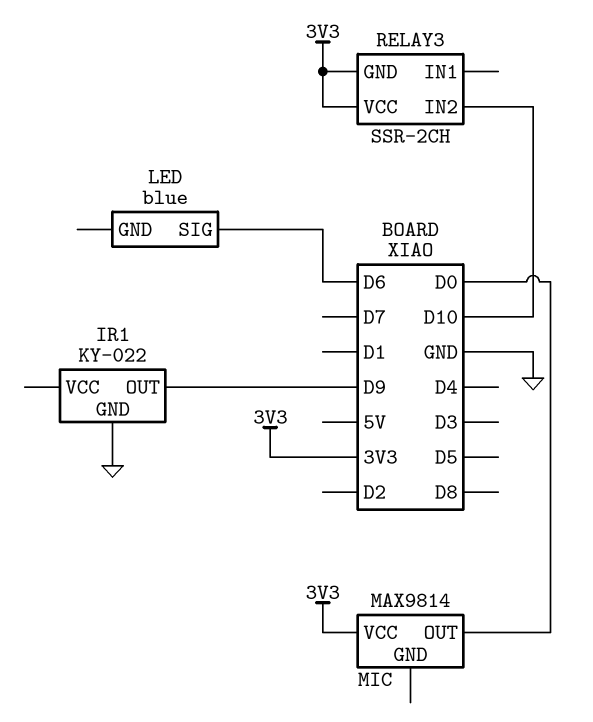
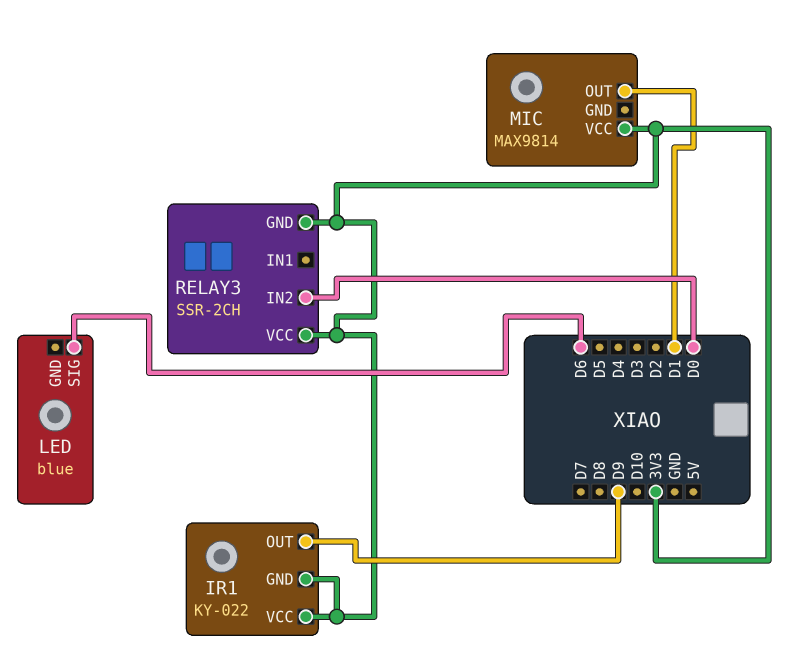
IR1 pin GND: GND -> 3V3
IR1 pin VCC: none -> 3V3
MIC pin OUT: D0 -> D1
RELAY3 pin IN2: D10 -> D0

